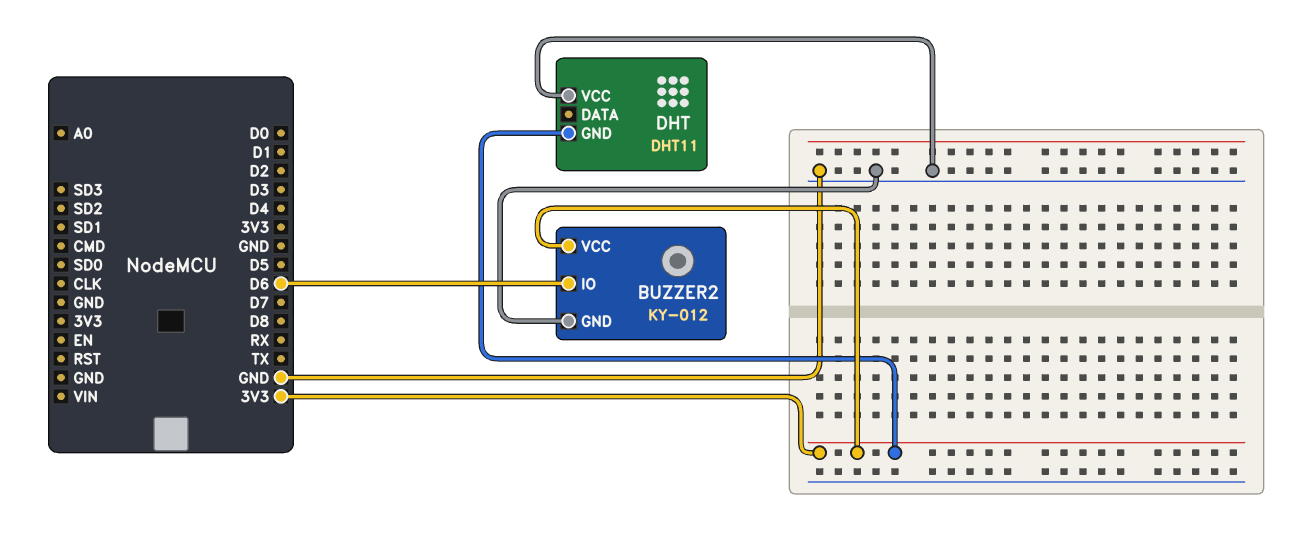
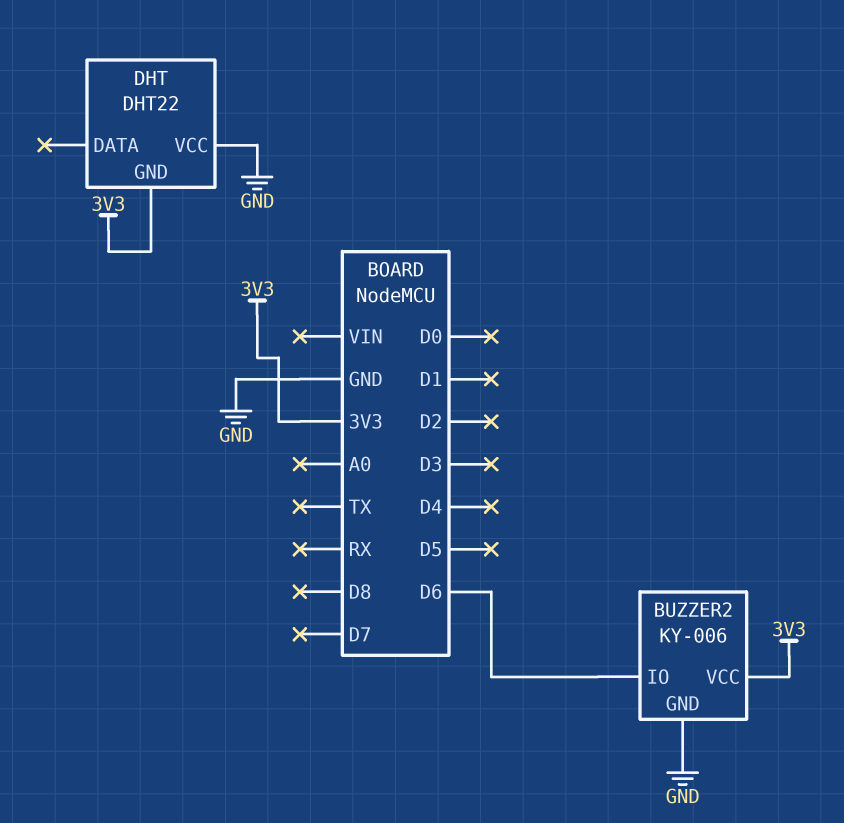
BUZZER2: KY-012 -> KY-006
DHT: DHT11 -> DHT22

